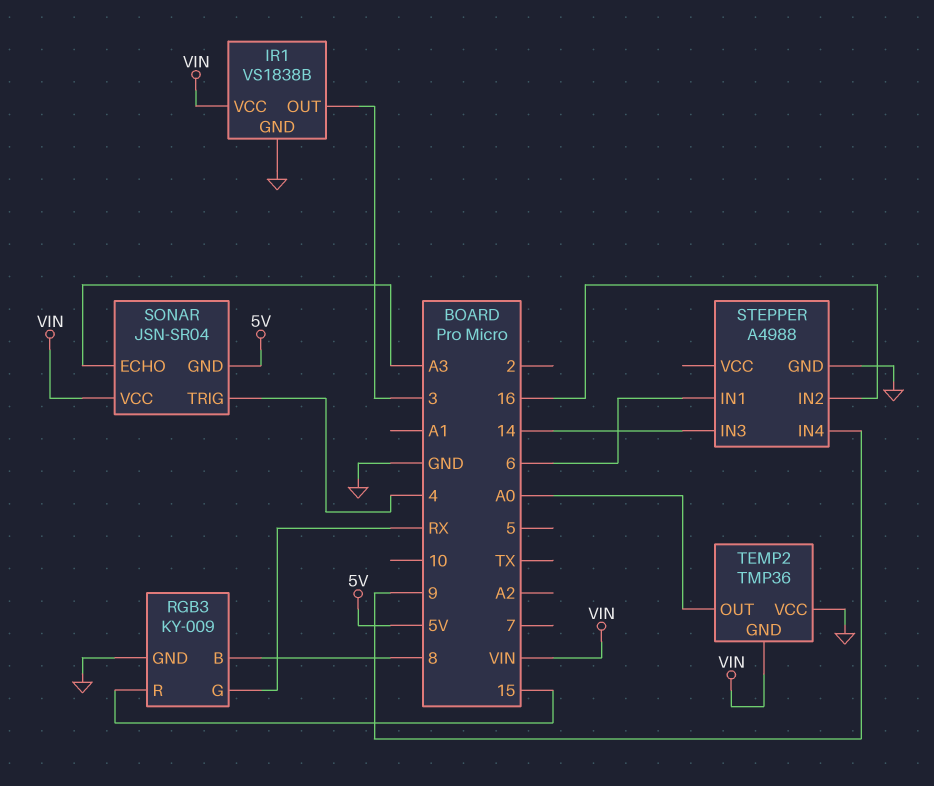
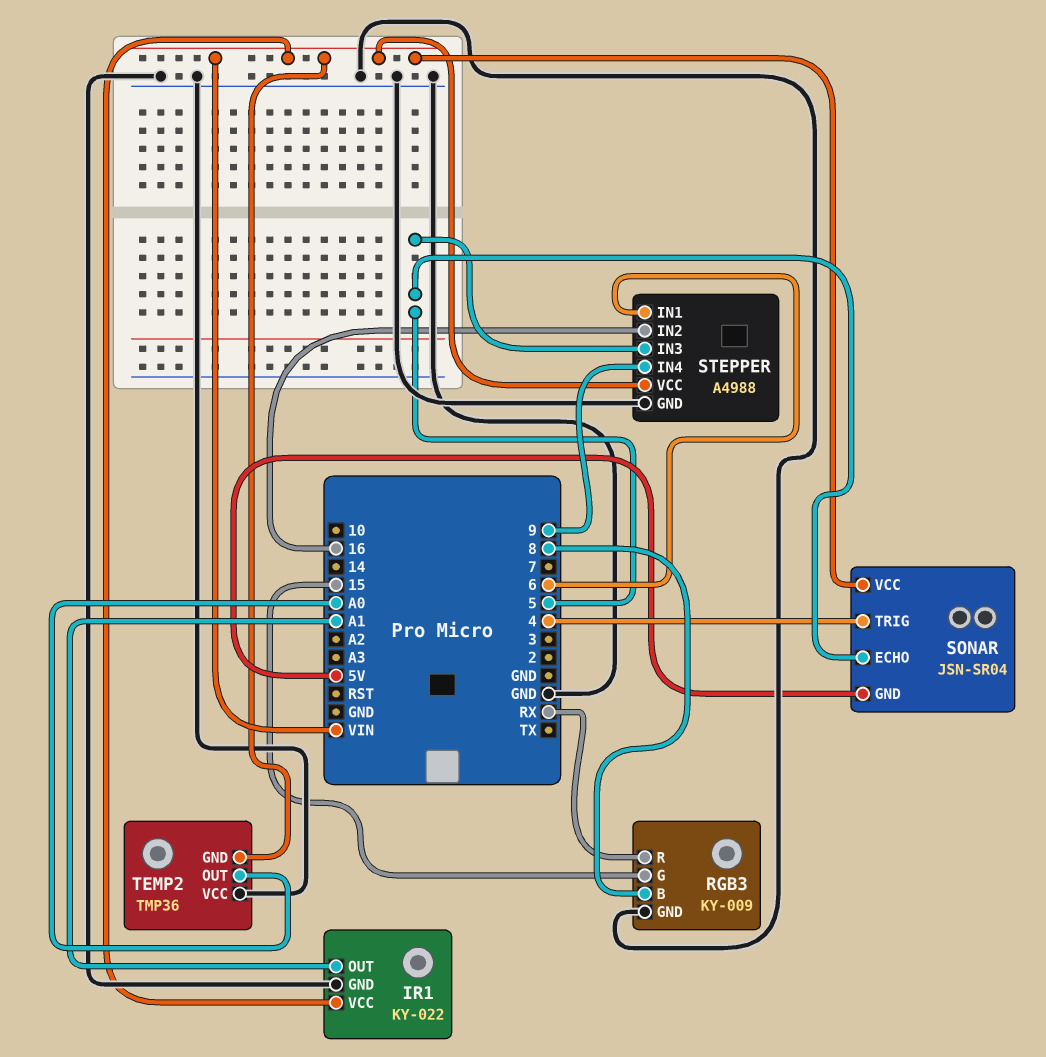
IR1: VS1838B -> KY-022
IR1 pin OUT: 3 -> A1
RGB3 pin G: RX -> 15
RGB3 pin R: 15 -> RX
SONAR pin ECHO: A3 -> 5
STEPPER pin IN3: 14 -> 5
STEPPER pin VCC: none -> VIN

